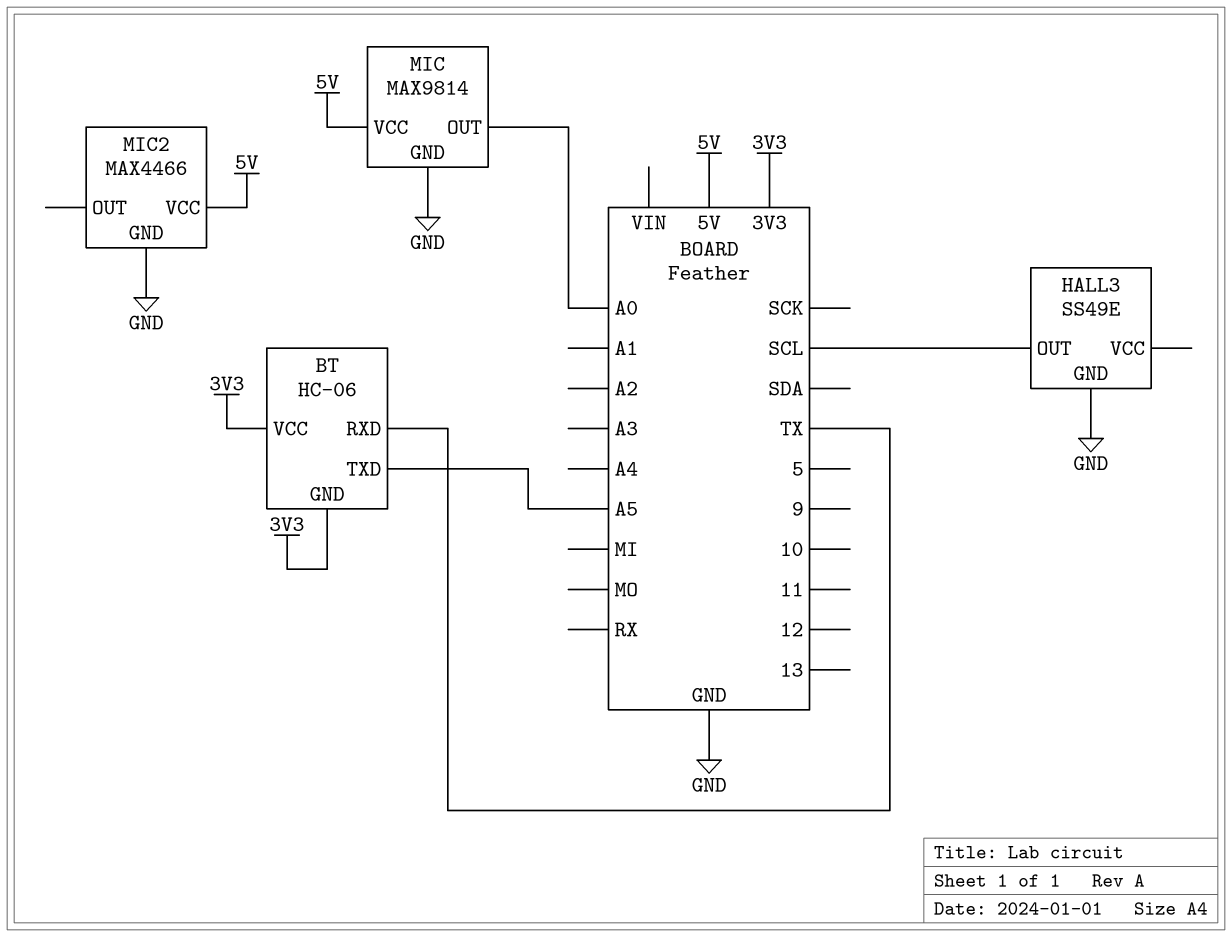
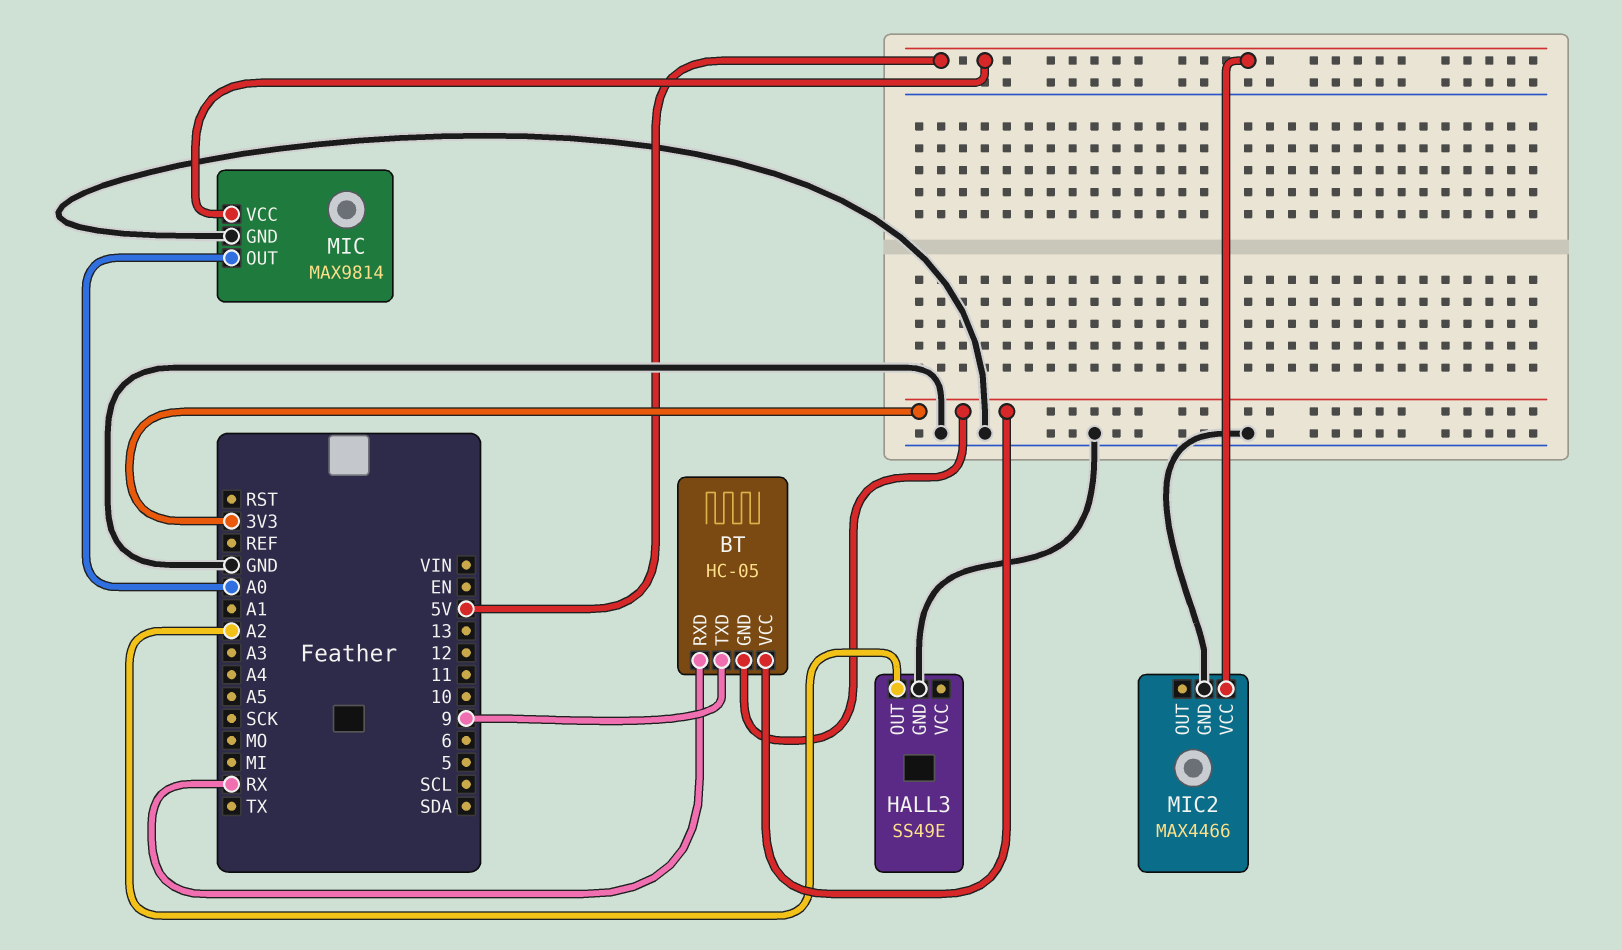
BT: HC-06 -> HC-05
BT pin RXD: TX -> RX
BT pin TXD: A5 -> 9
HALL3 pin OUT: SCL -> A2

